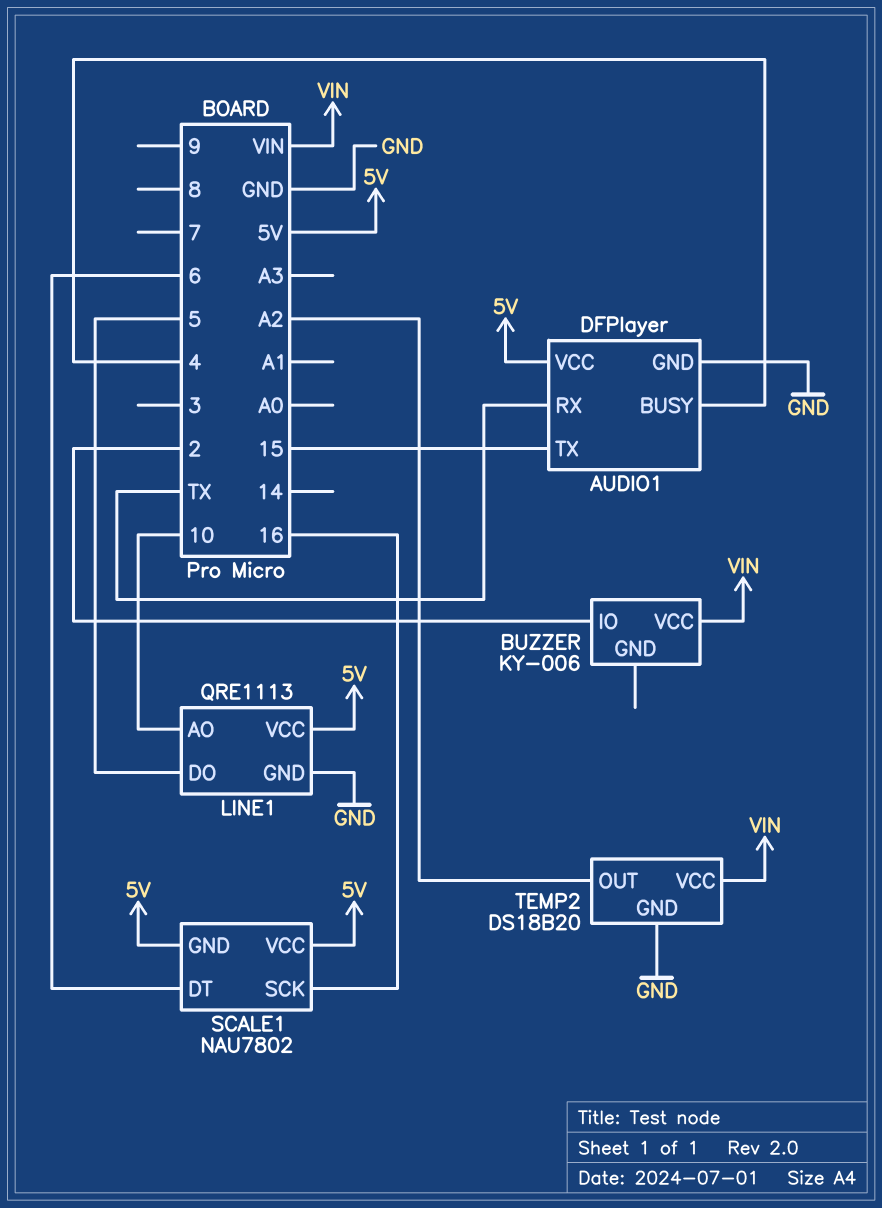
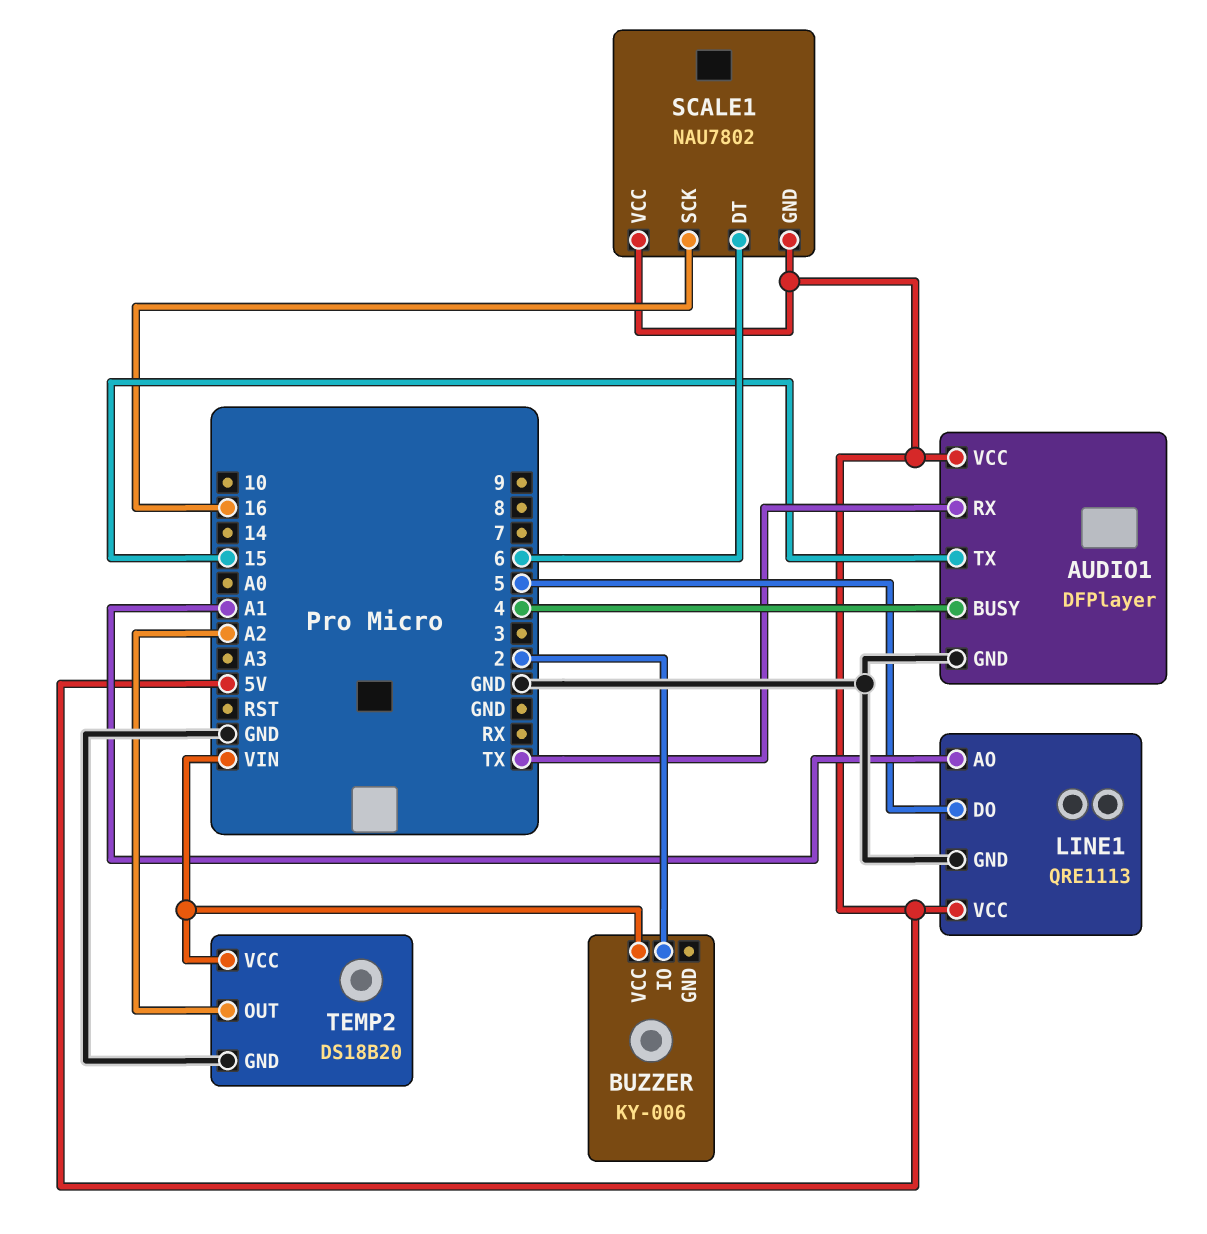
LINE1 pin AO: 10 -> A1

